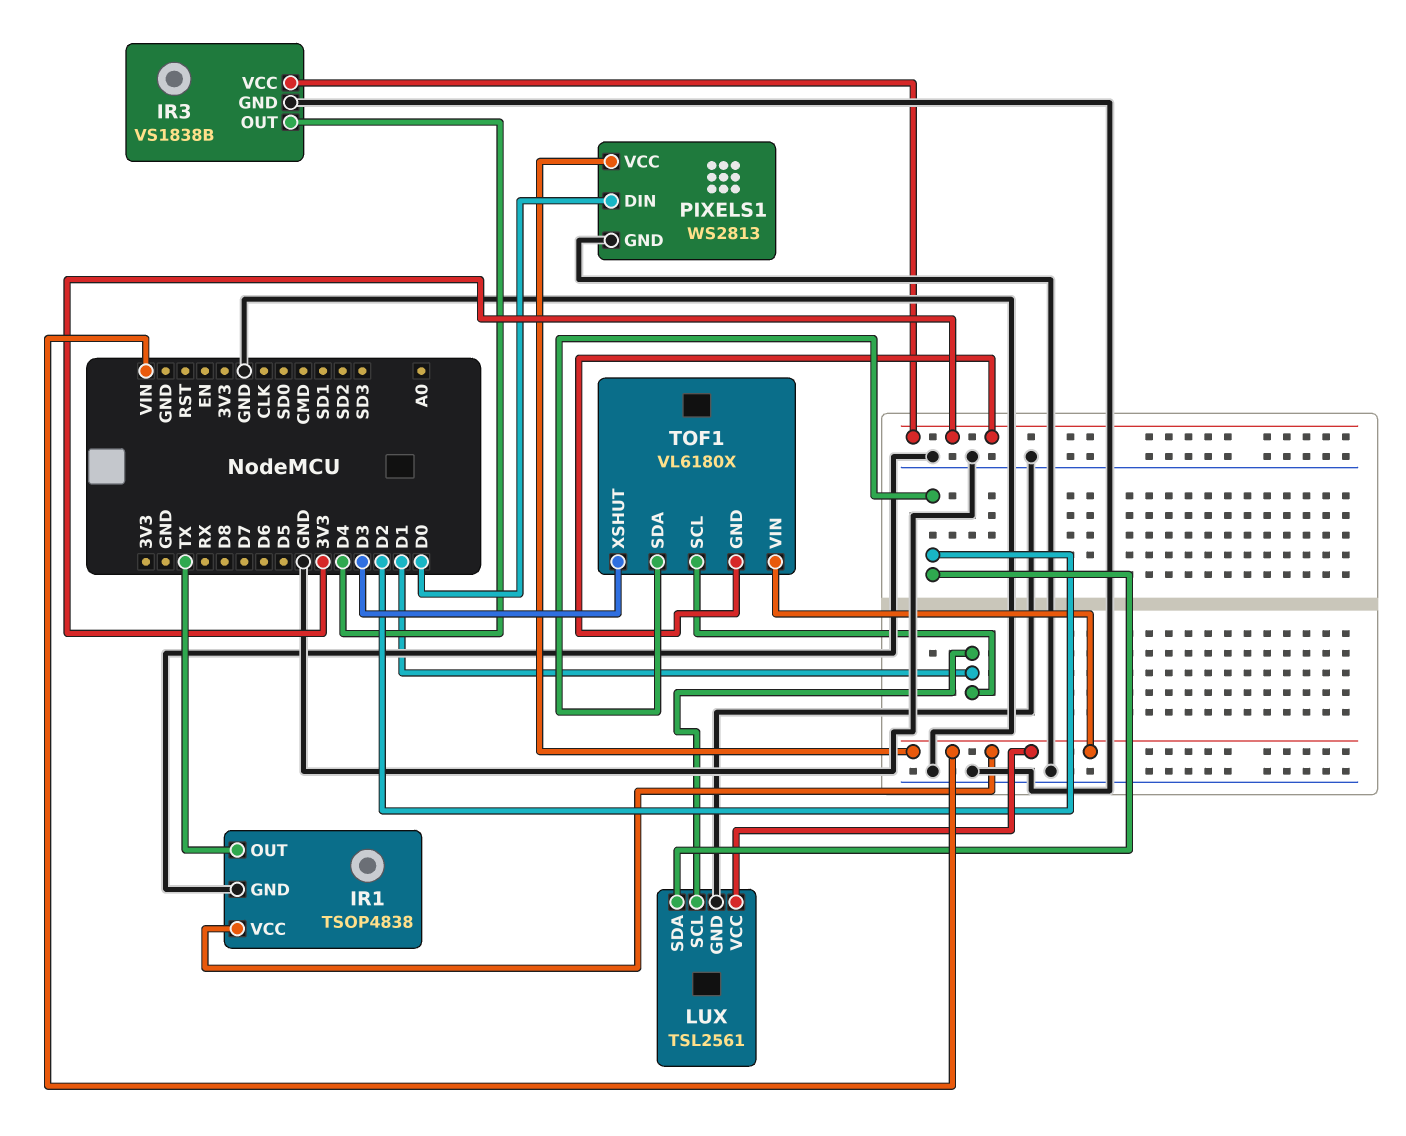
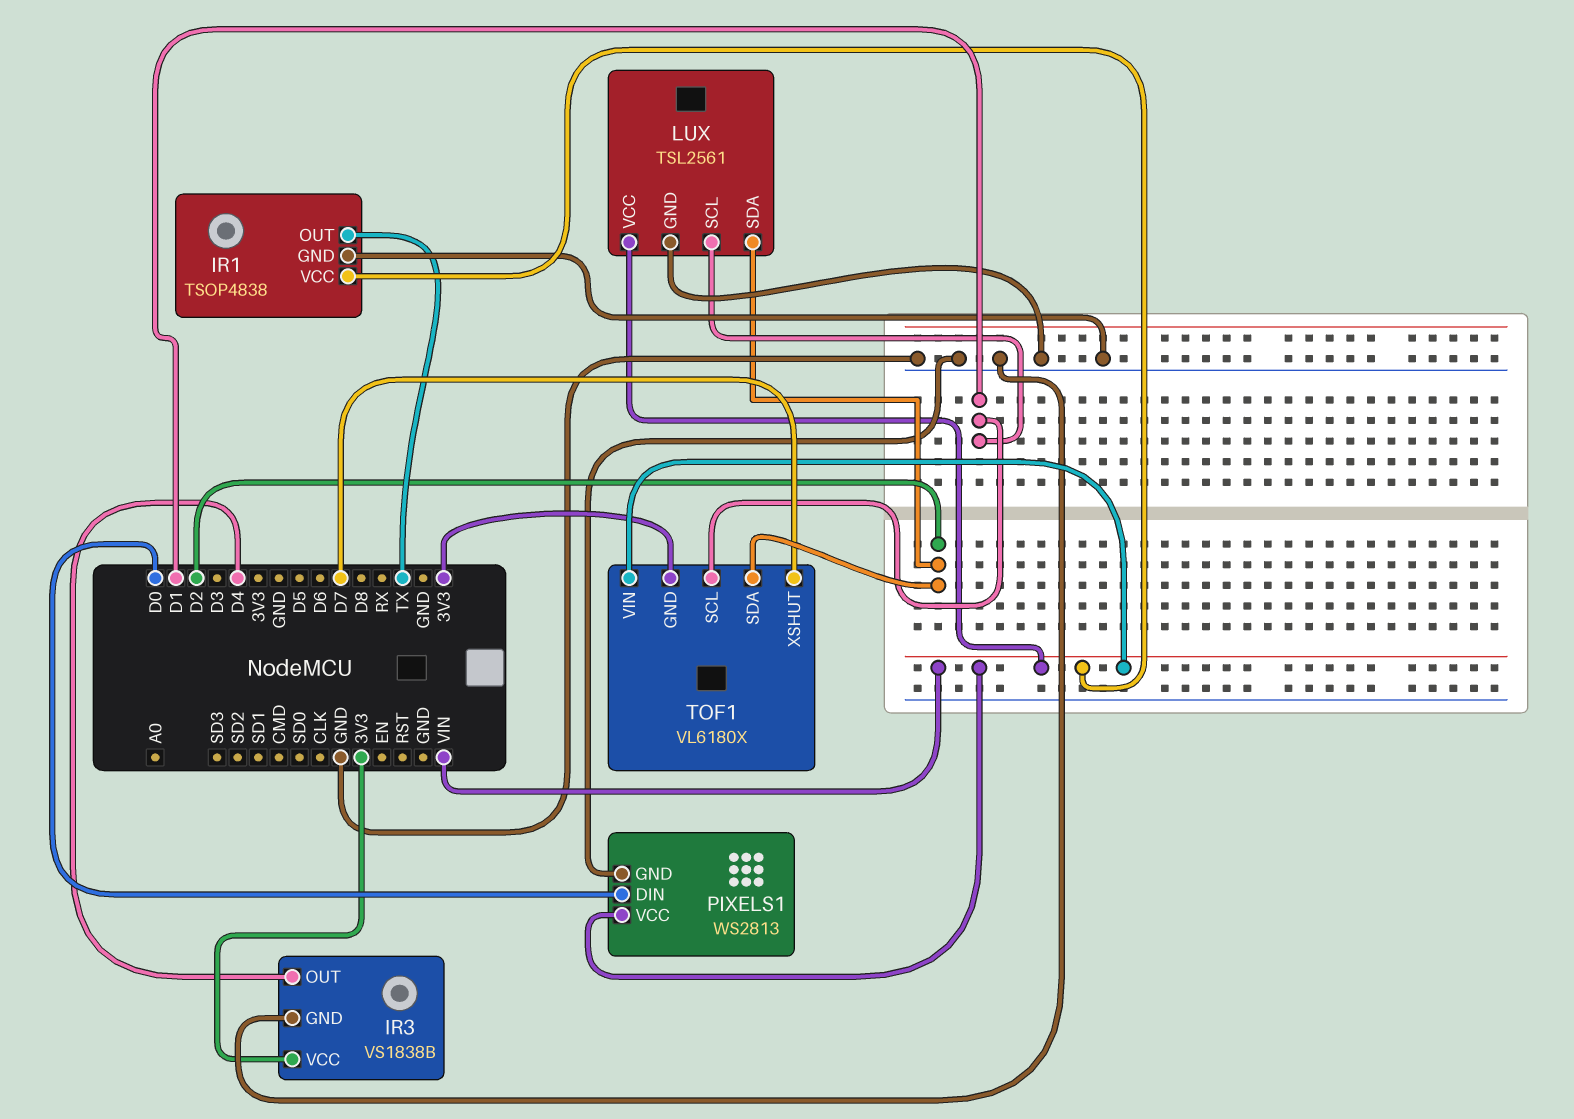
TOF1 pin XSHUT: D3 -> D7

